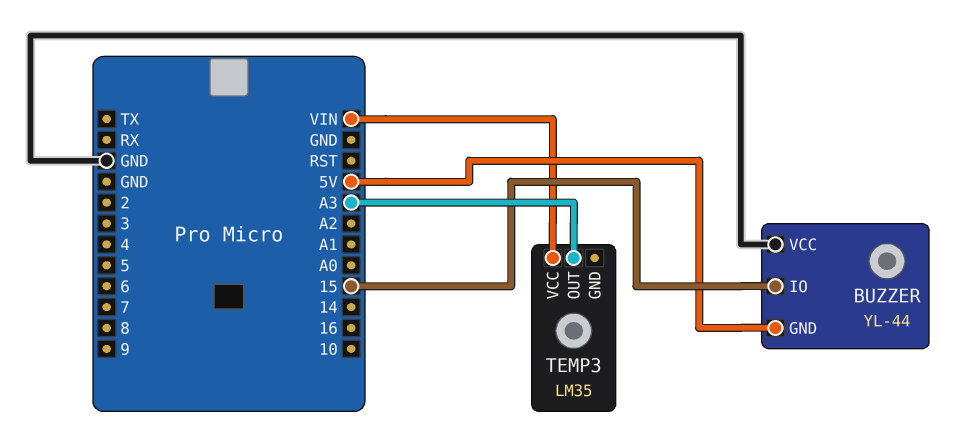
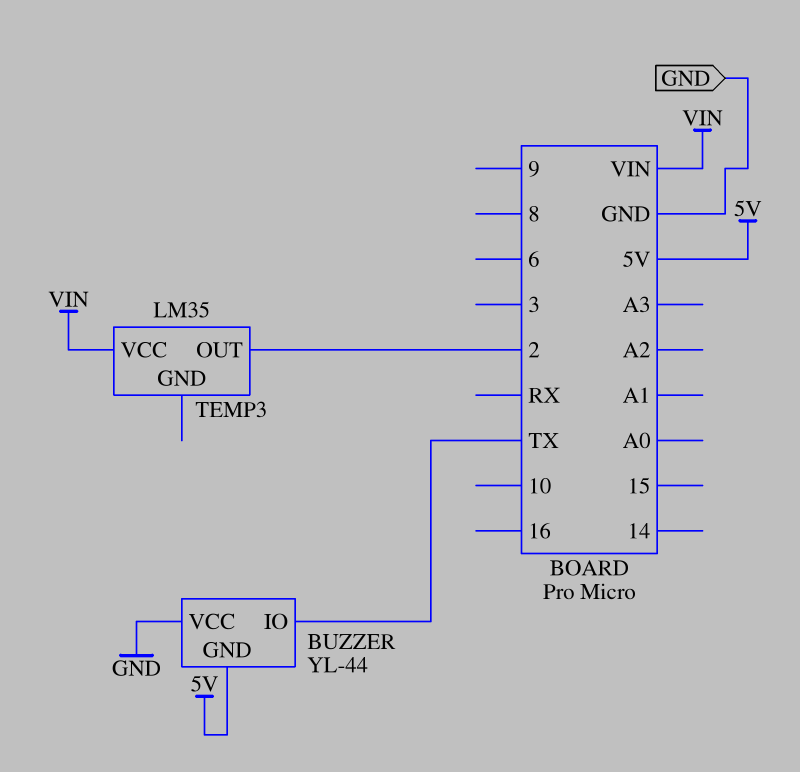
BUZZER pin IO: 15 -> TX
TEMP3 pin OUT: A3 -> 2

